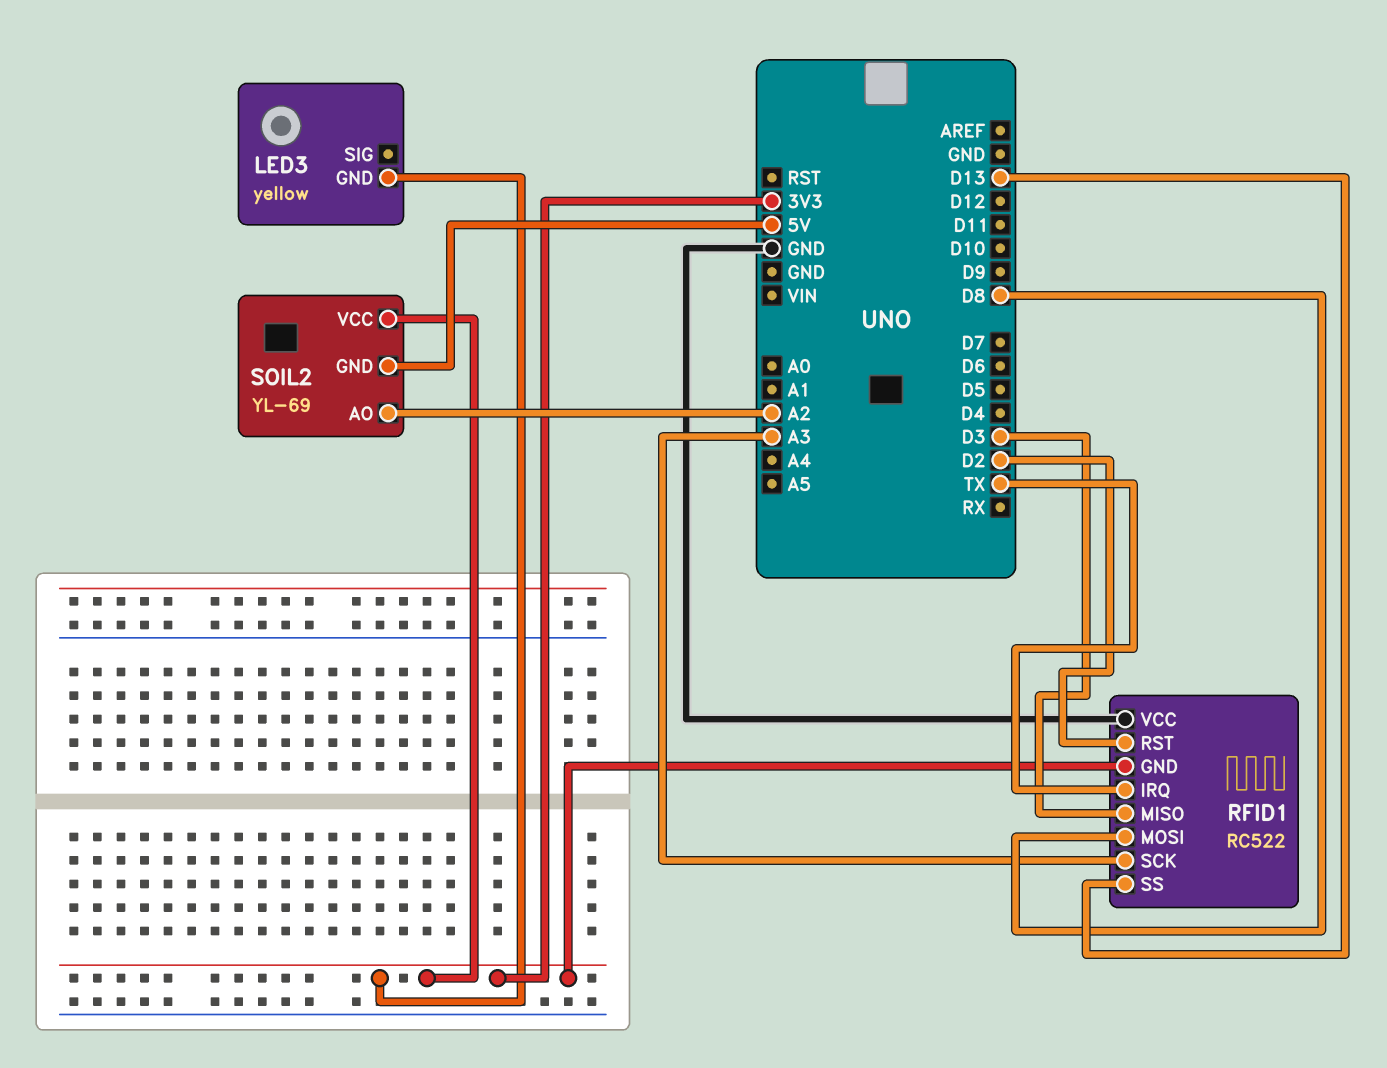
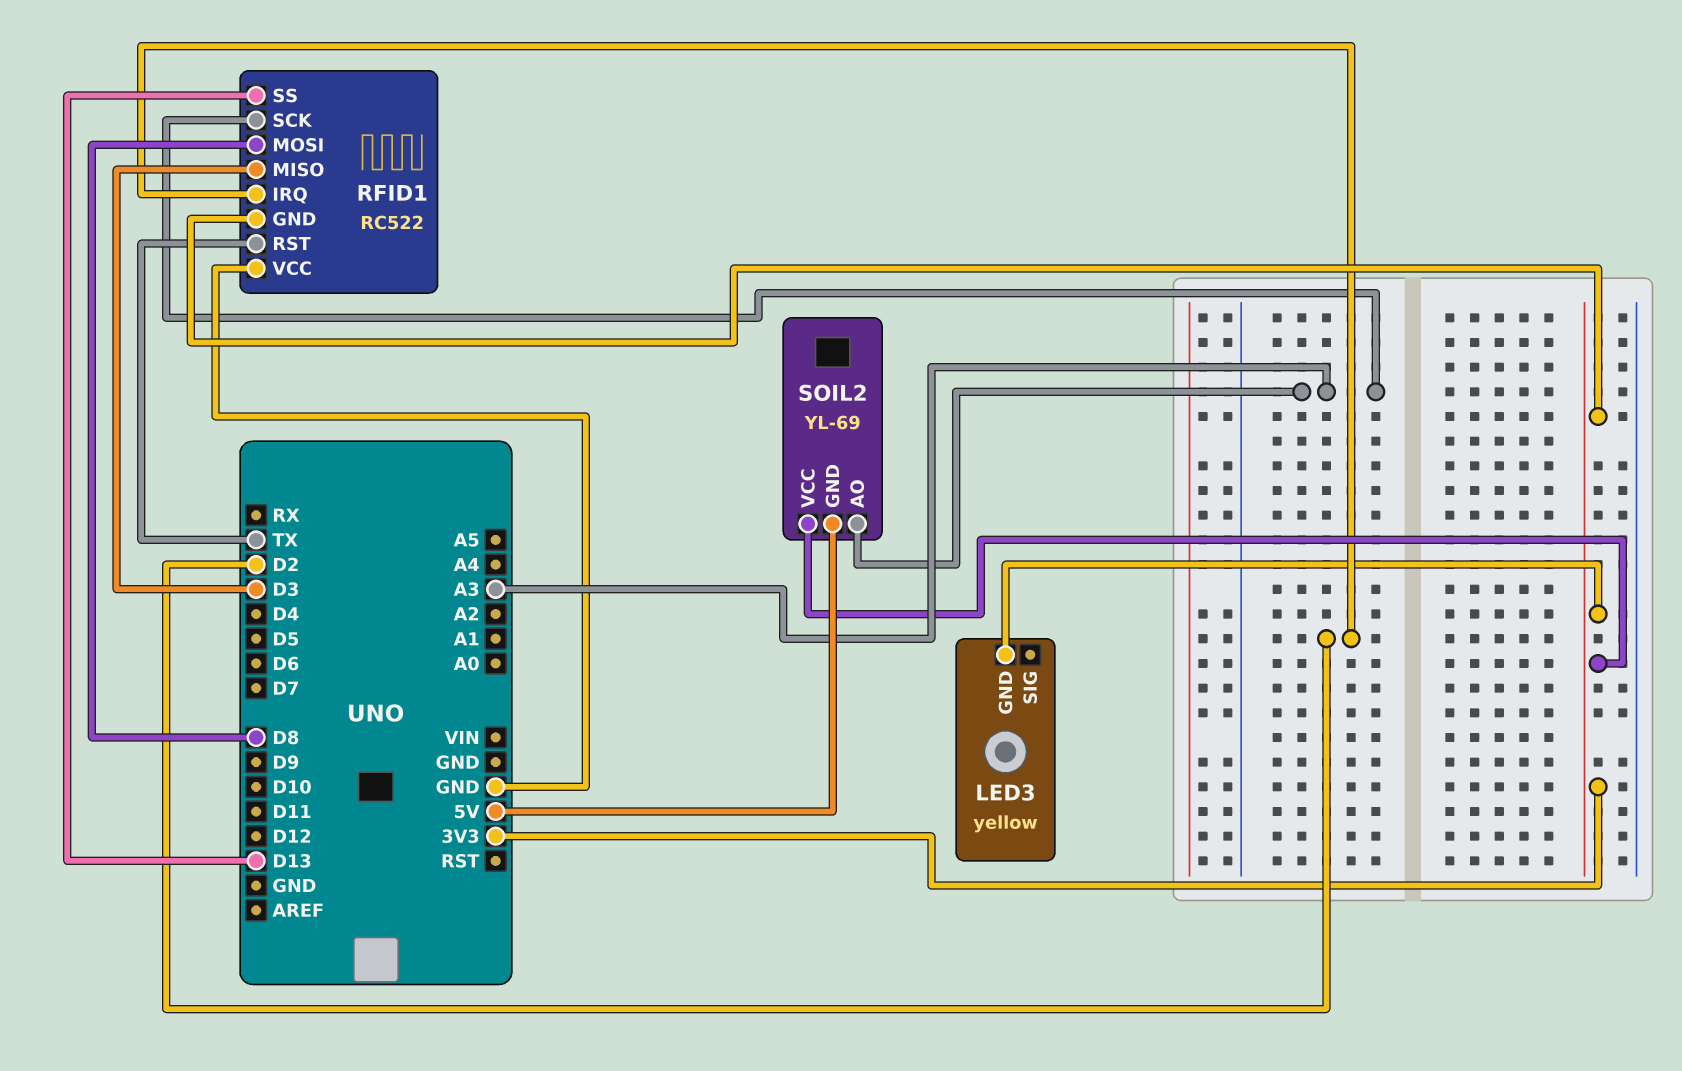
RFID1 pin IRQ: TX -> D2
RFID1 pin RST: D2 -> TX
SOIL2 pin AO: A2 -> A3

